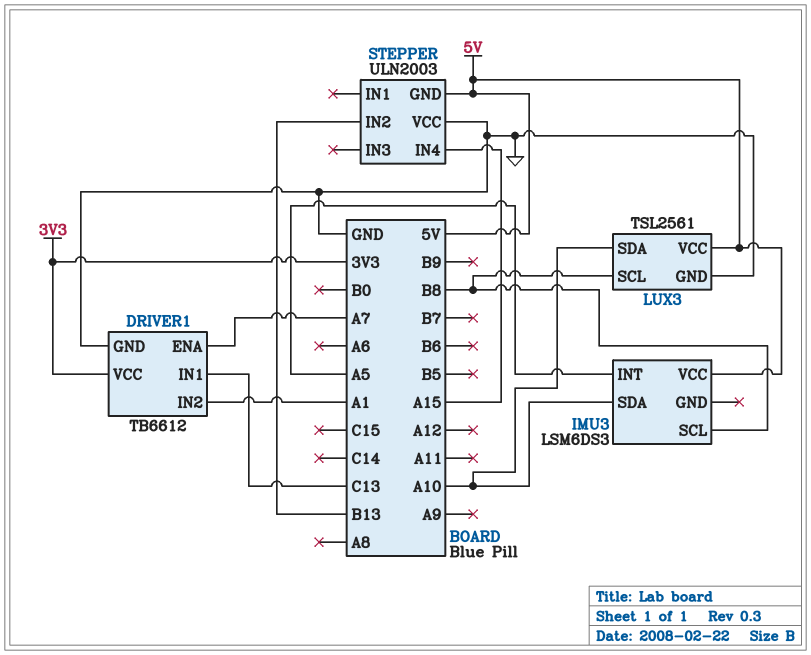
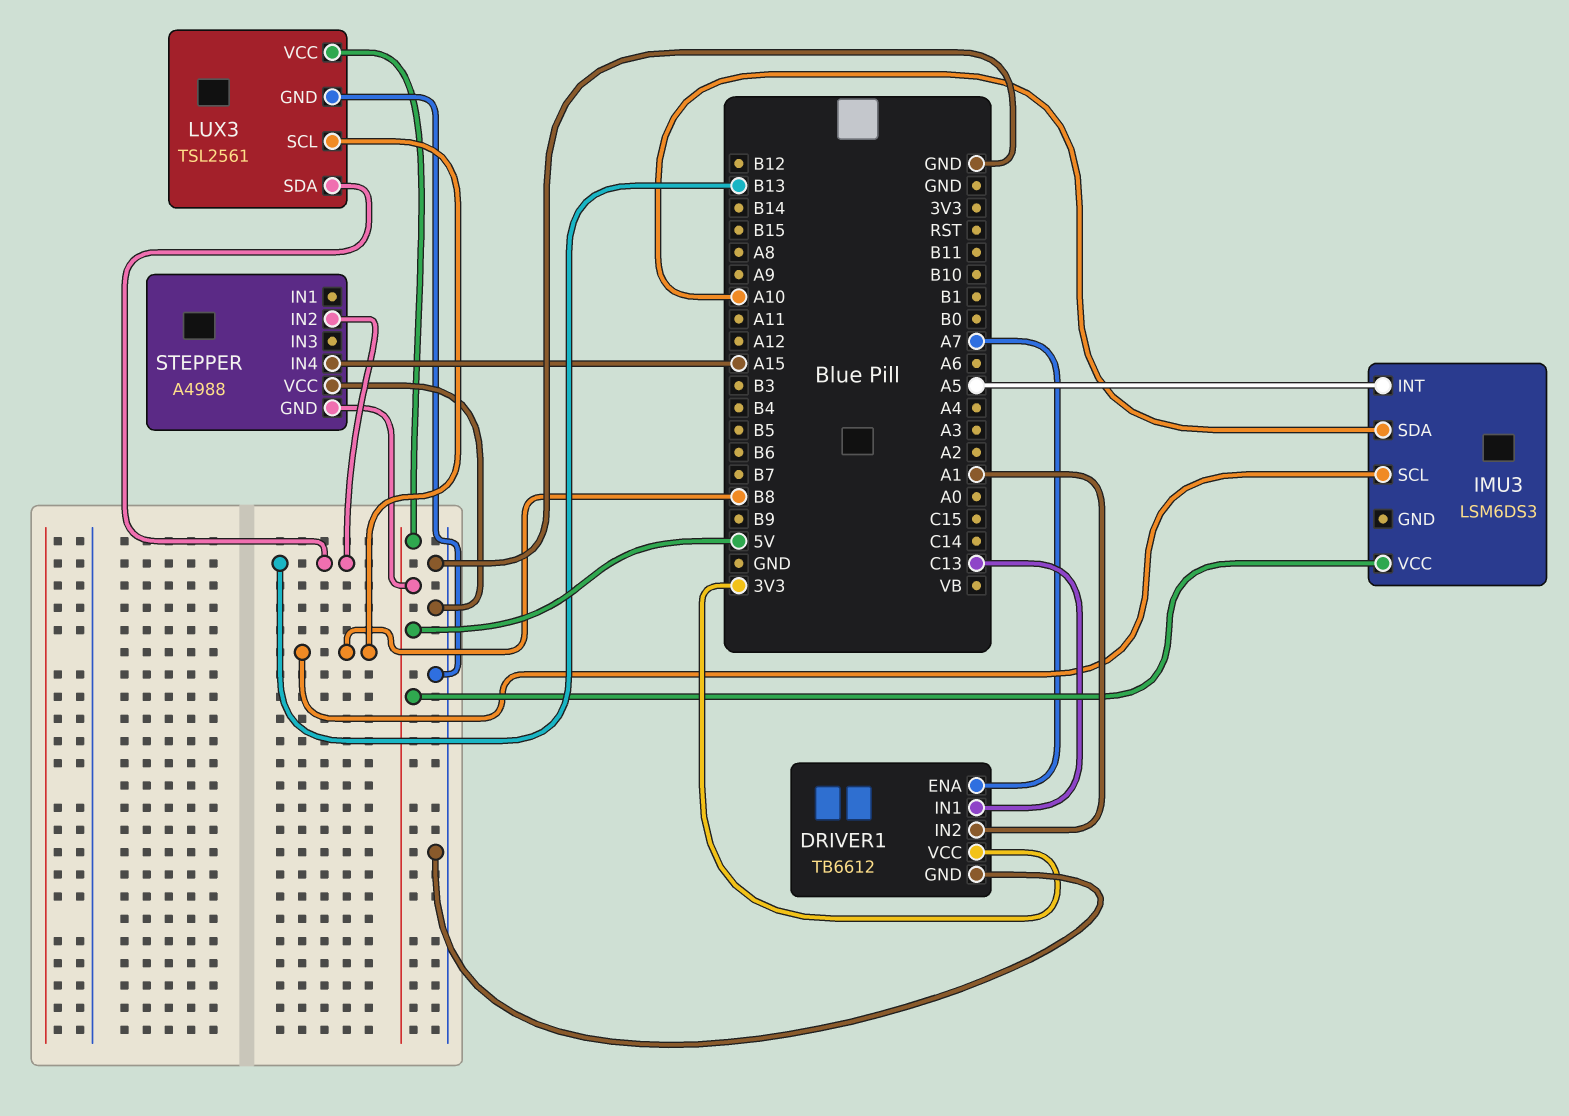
LUX3 pin SDA: A10 -> B13
STEPPER: ULN2003 -> A4988

